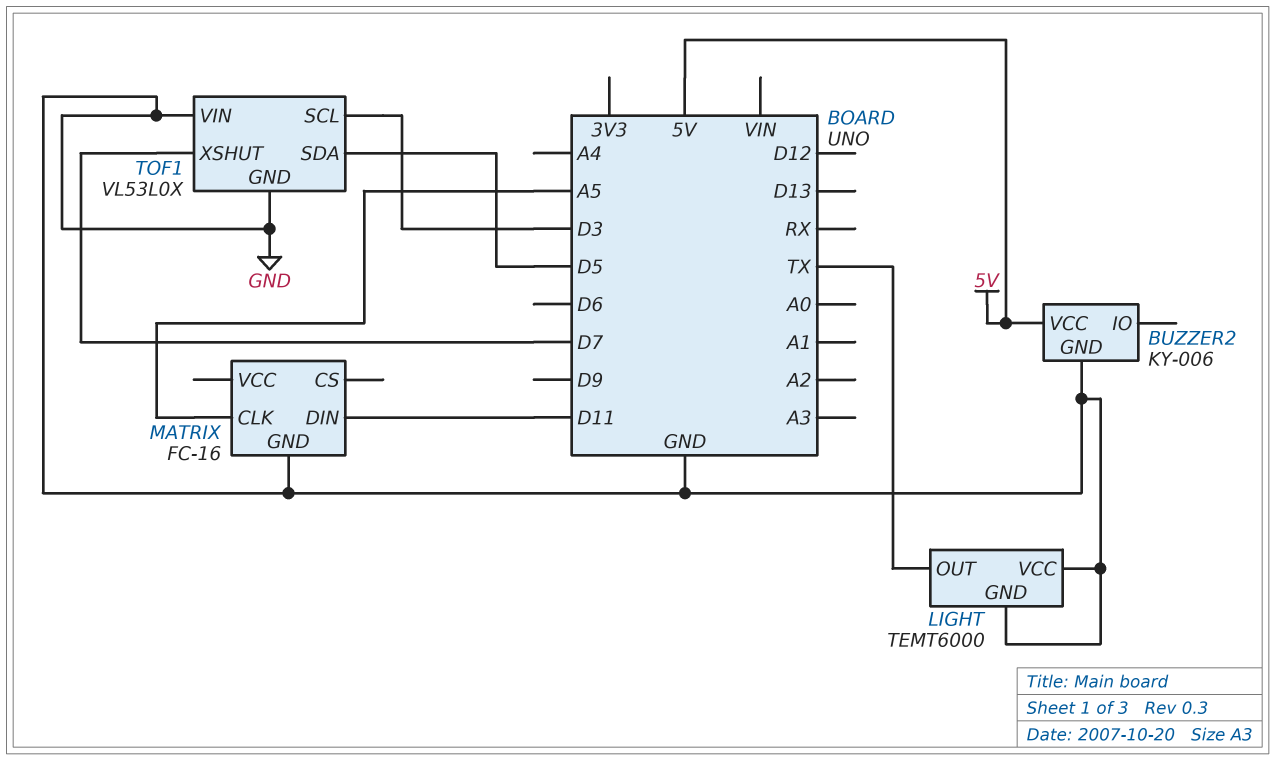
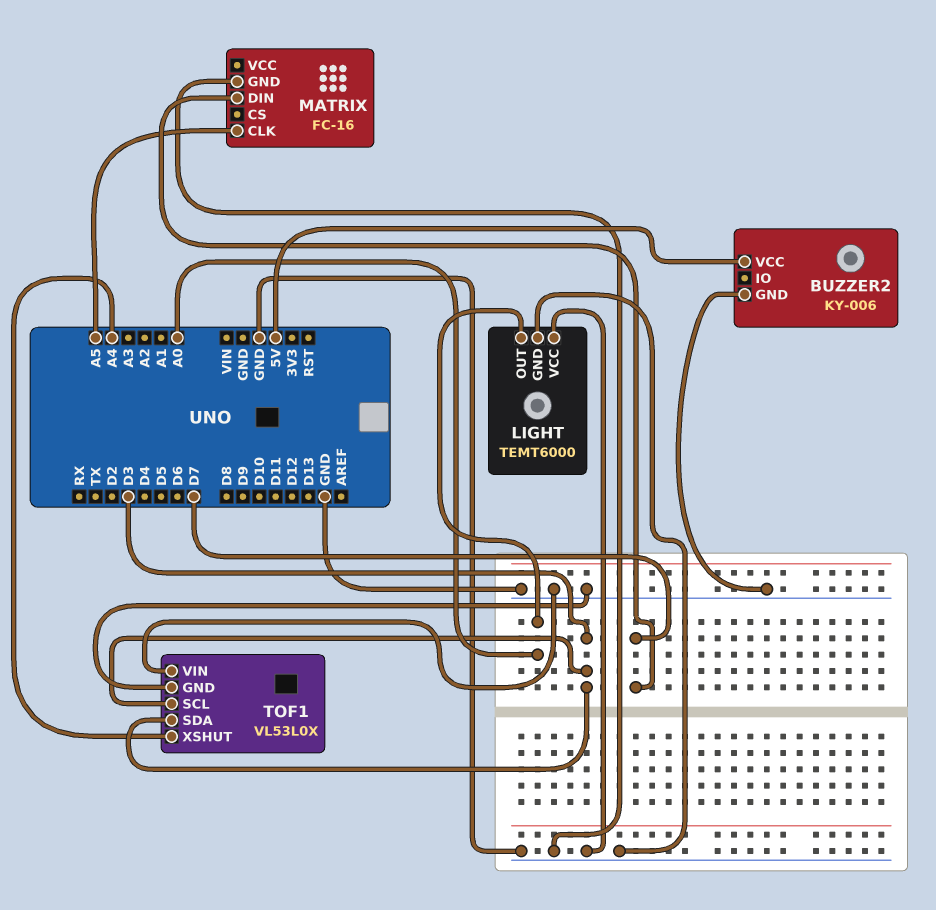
LIGHT pin OUT: TX -> A0
MATRIX pin DIN: D11 -> D7
TOF1 pin SDA: D5 -> D3
TOF1 pin XSHUT: D7 -> A4

